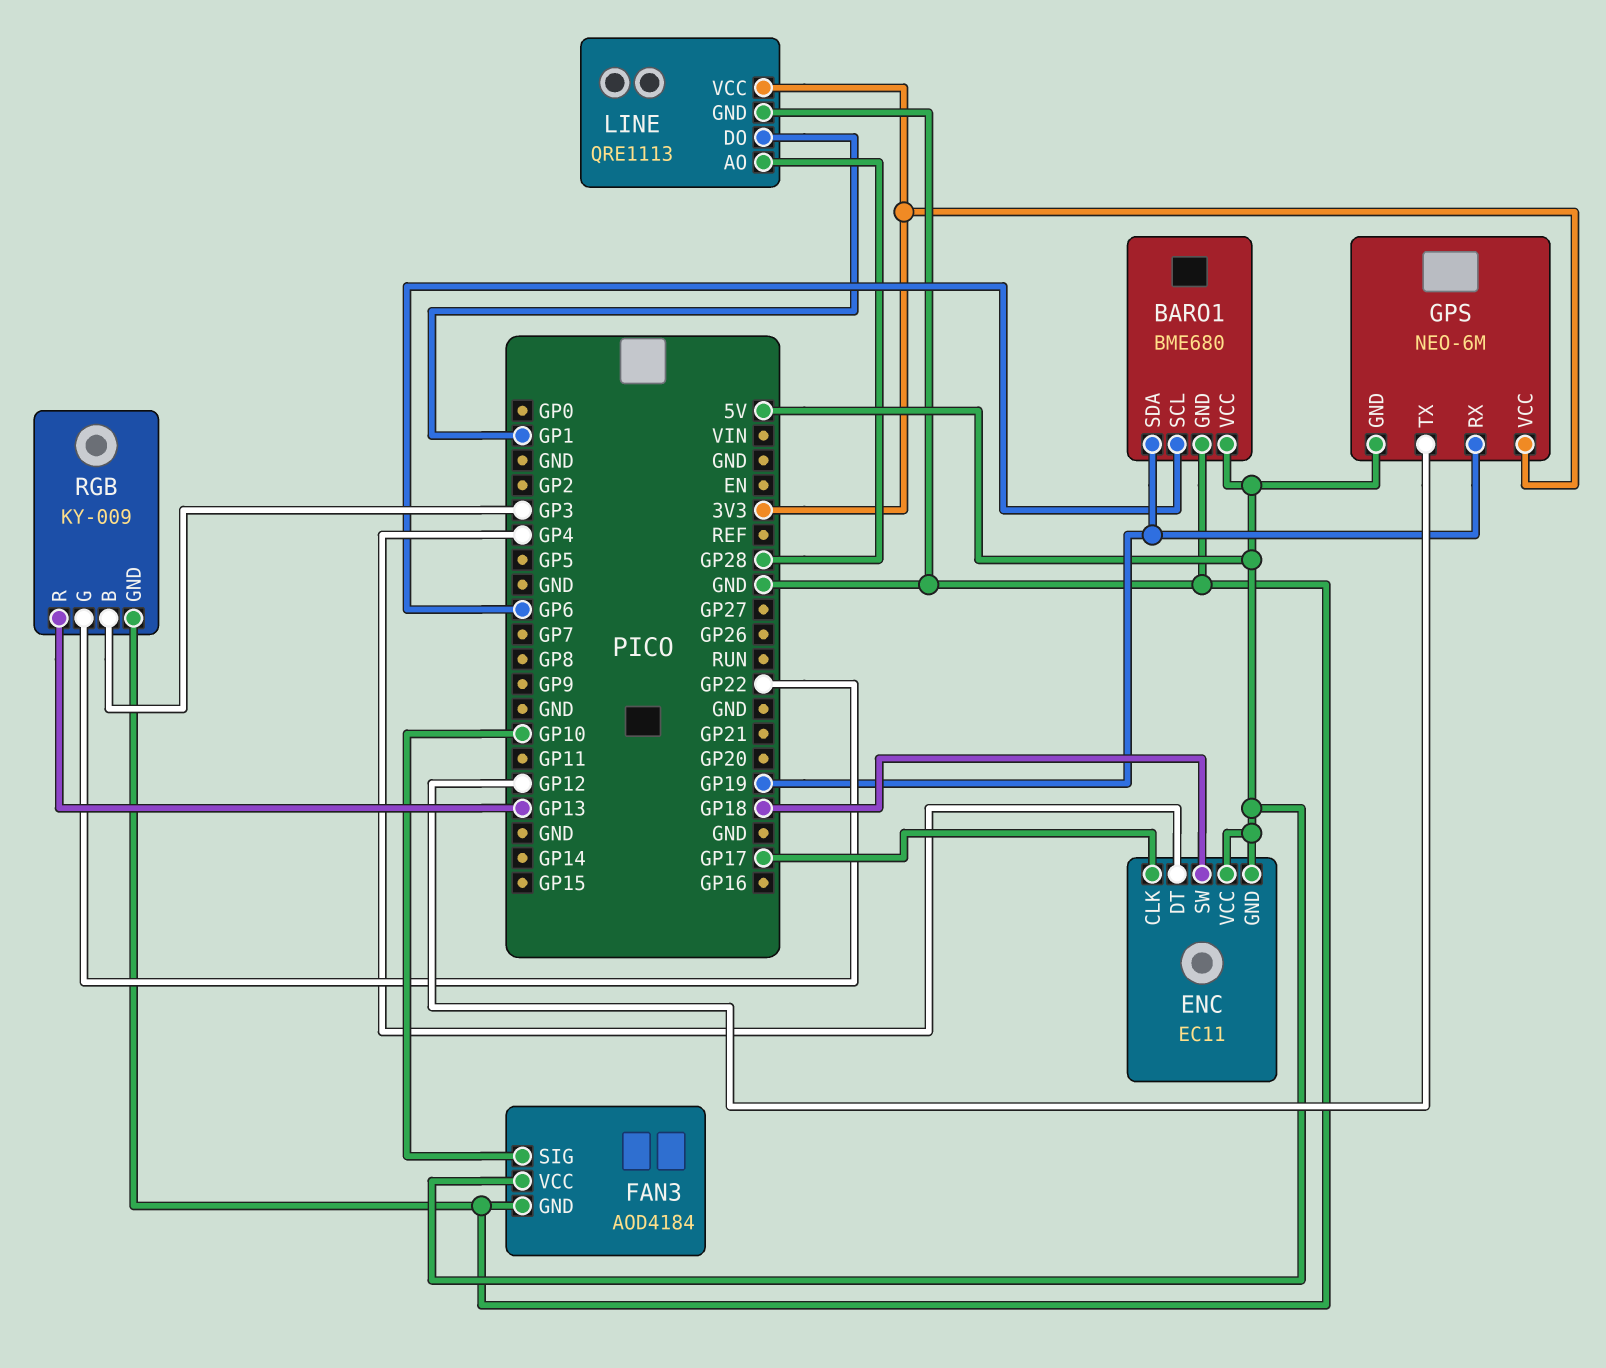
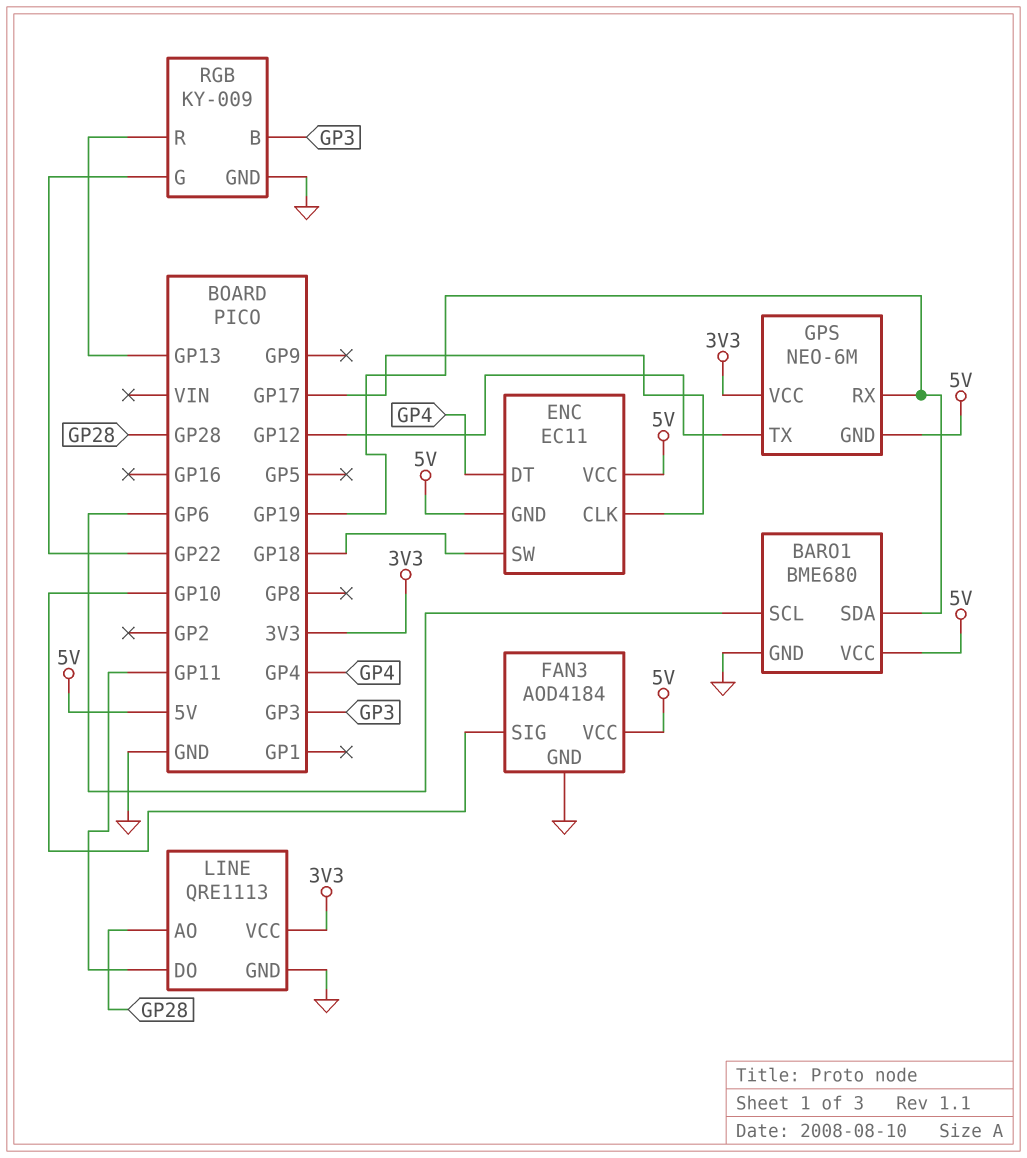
LINE pin DO: GP1 -> GP11

